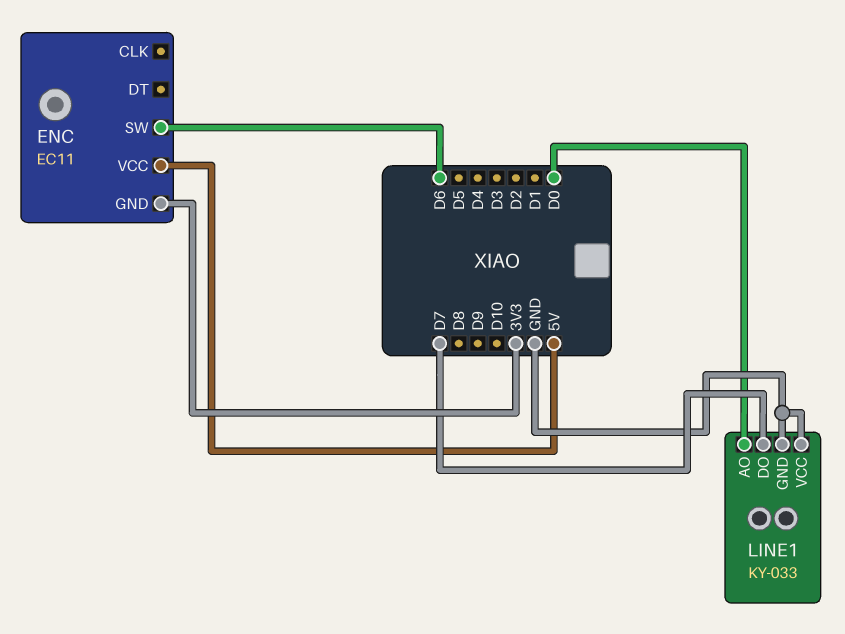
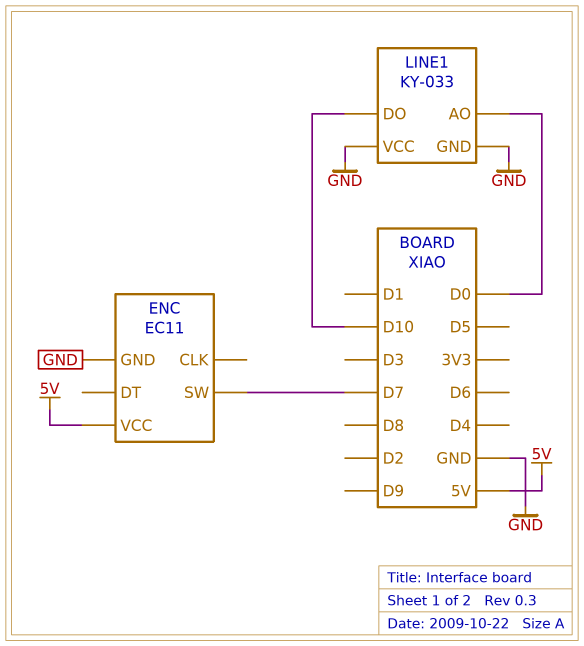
ENC pin GND: 3V3 -> GND
ENC pin SW: D6 -> D7
LINE1 pin DO: D7 -> D10

